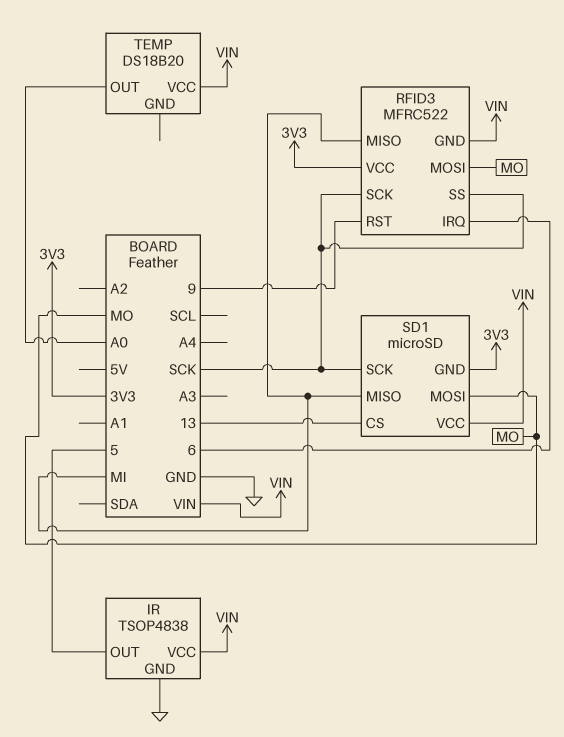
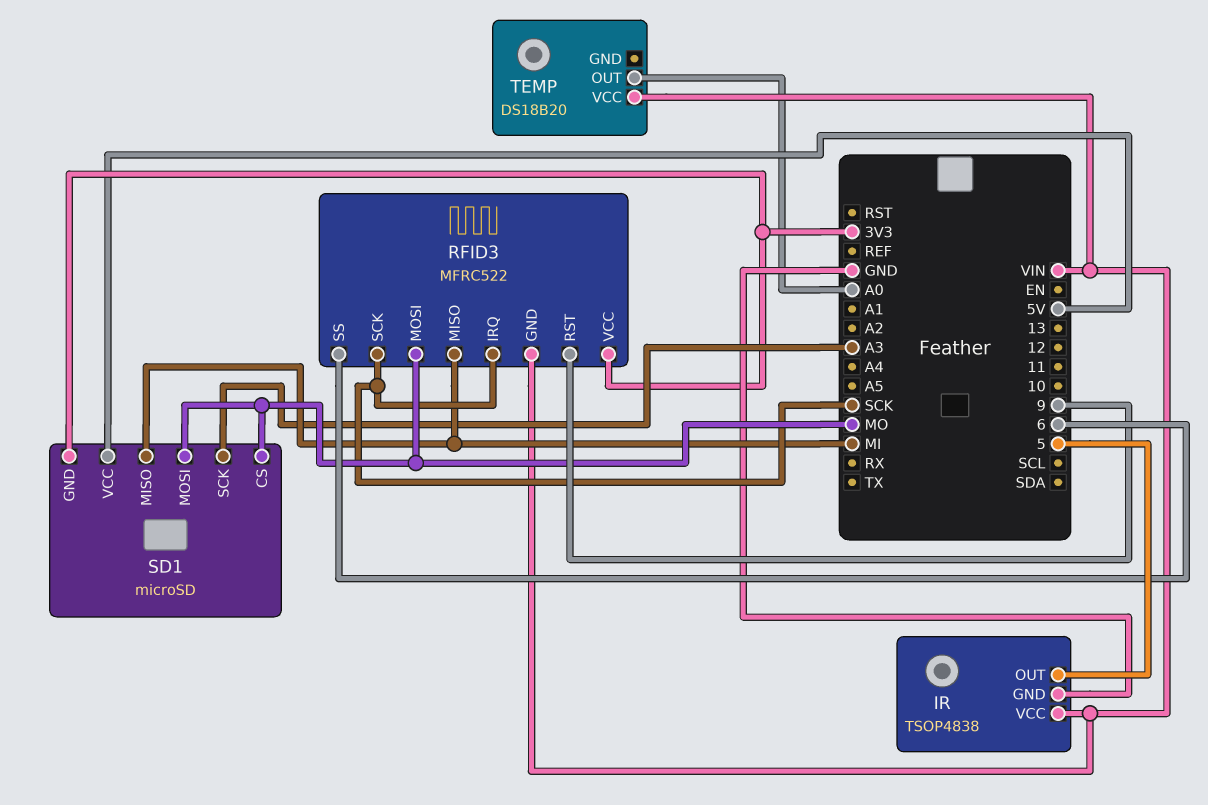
RFID3 pin IRQ: 6 -> SCK
RFID3 pin SS: SCK -> 6
SD1 pin CS: 13 -> MO
SD1 pin SCK: SCK -> A3
SD1 pin VCC: VIN -> 5V

